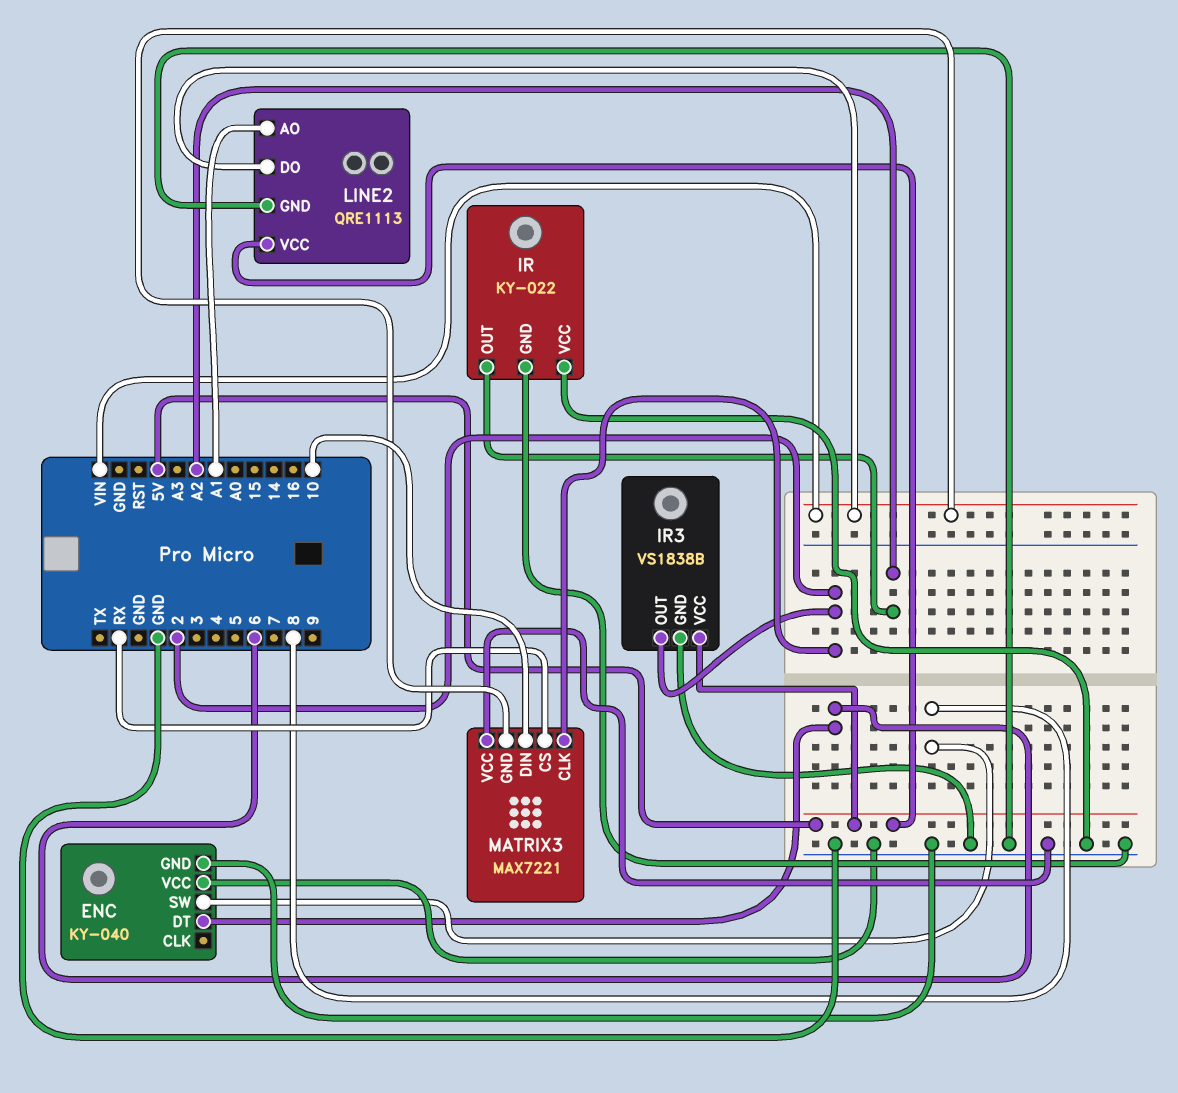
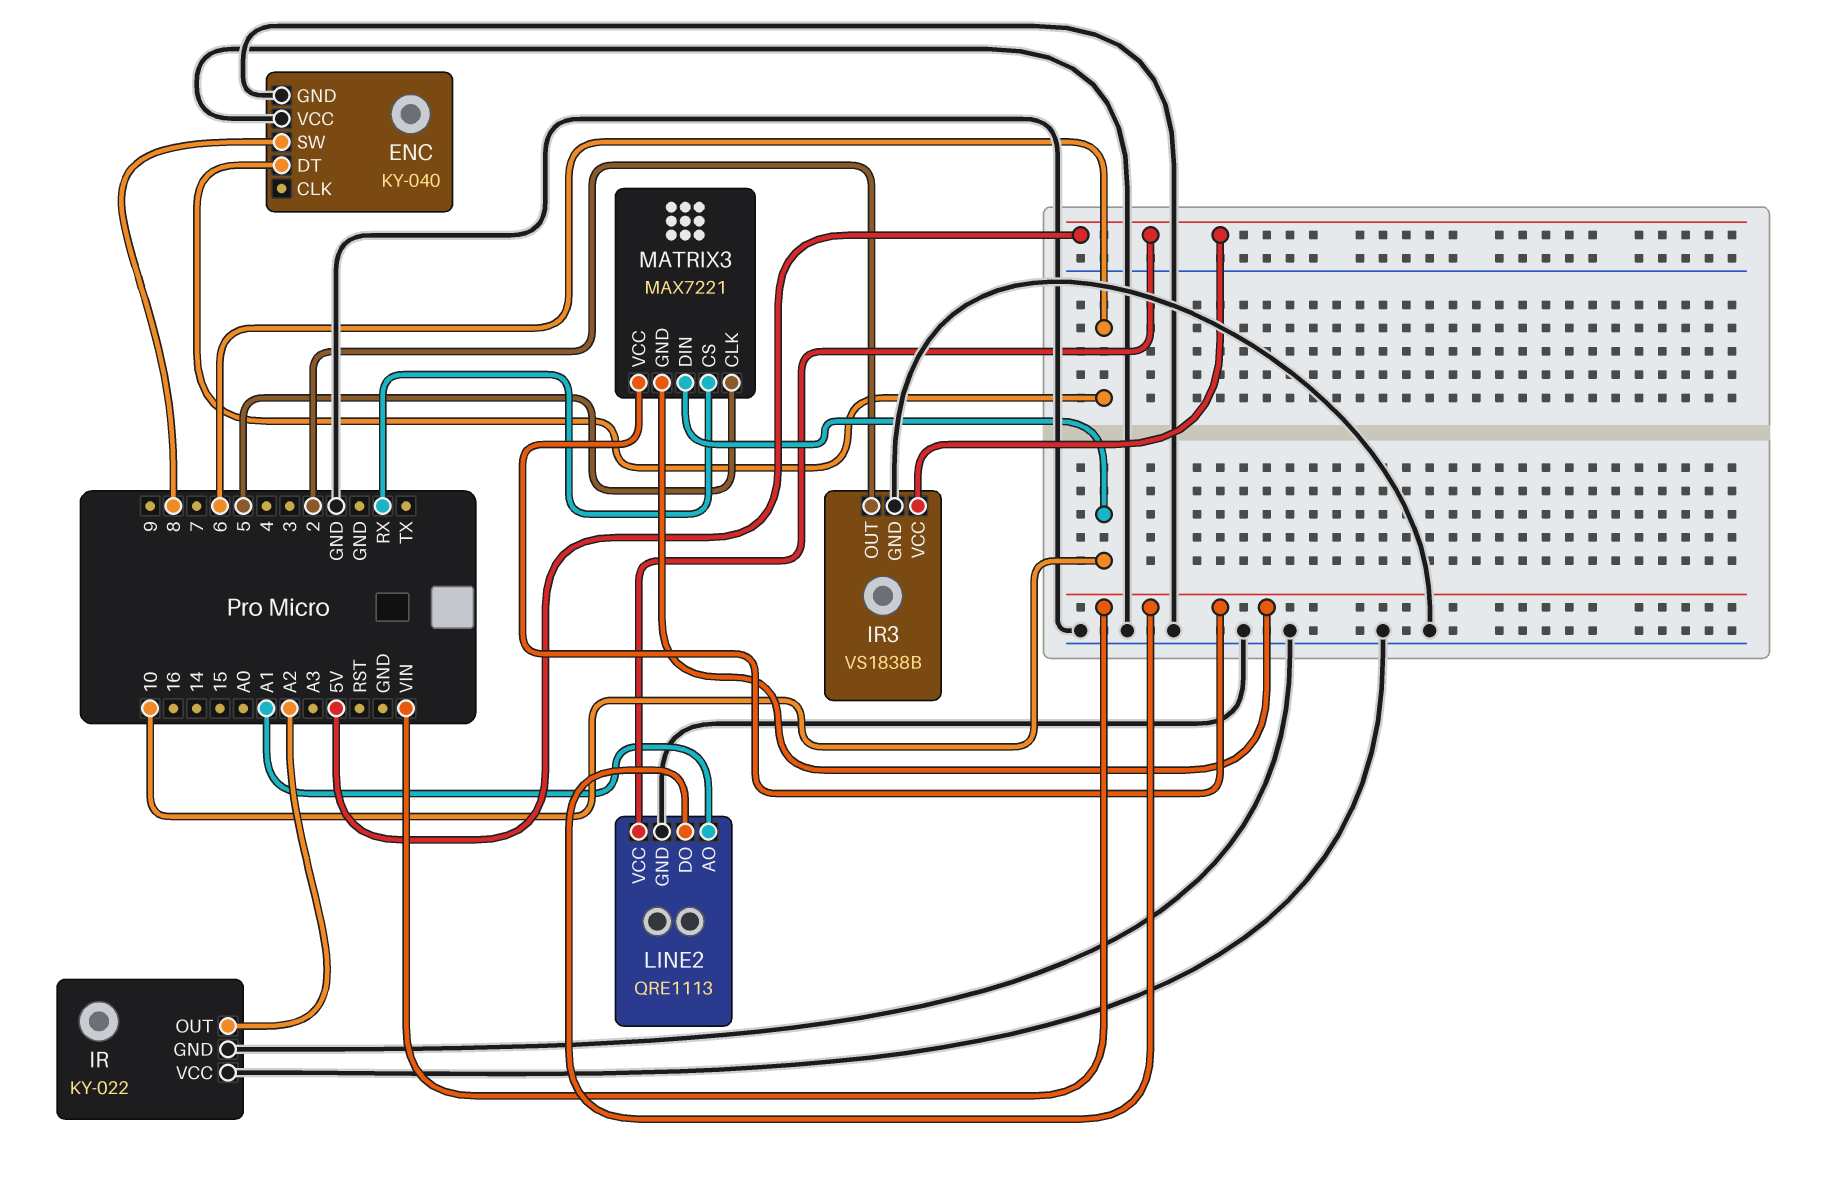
MATRIX3 pin CLK: 2 -> 5
MATRIX3 pin VCC: GND -> VIN

